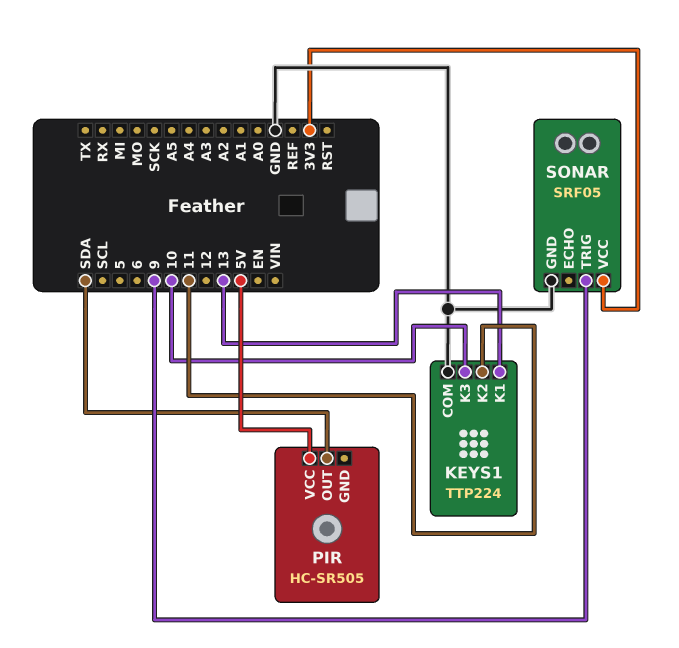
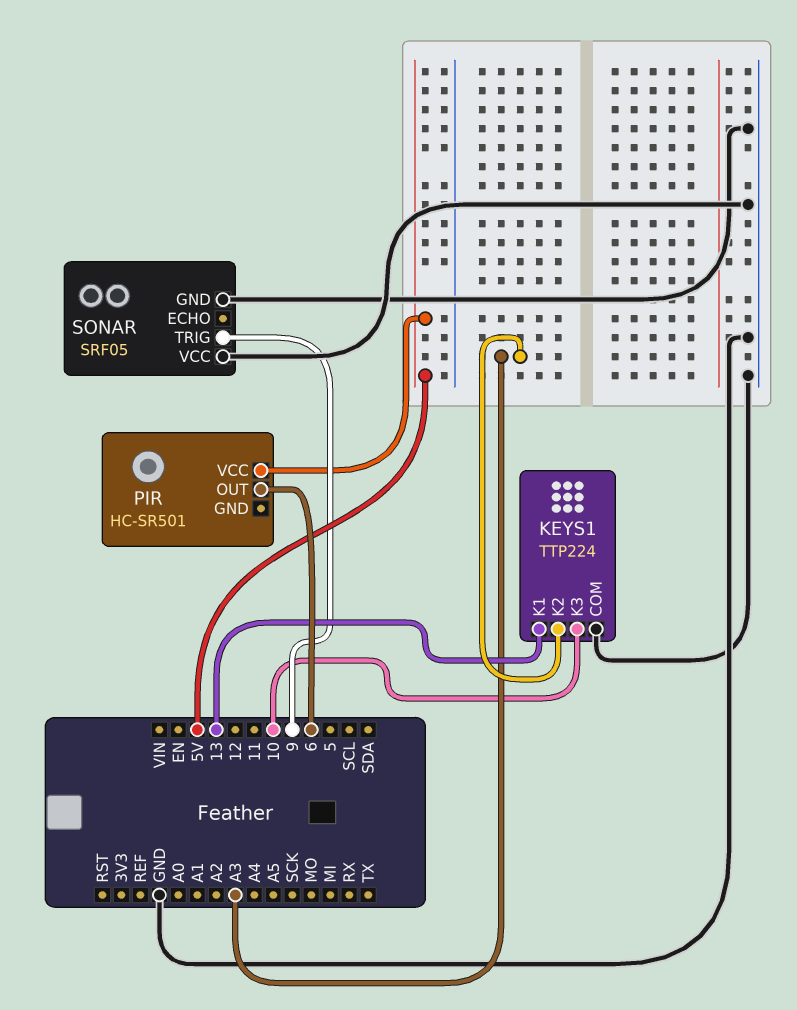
KEYS1 pin K2: 11 -> A3
PIR: HC-SR505 -> HC-SR501
PIR pin OUT: SDA -> 6
SONAR pin VCC: 3V3 -> GND

